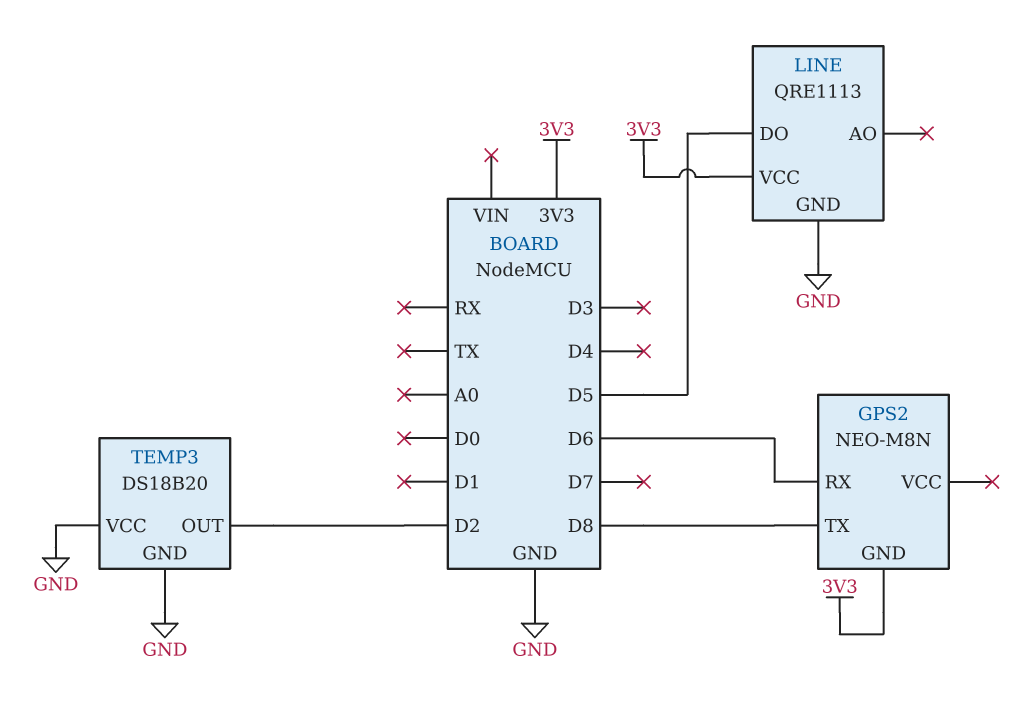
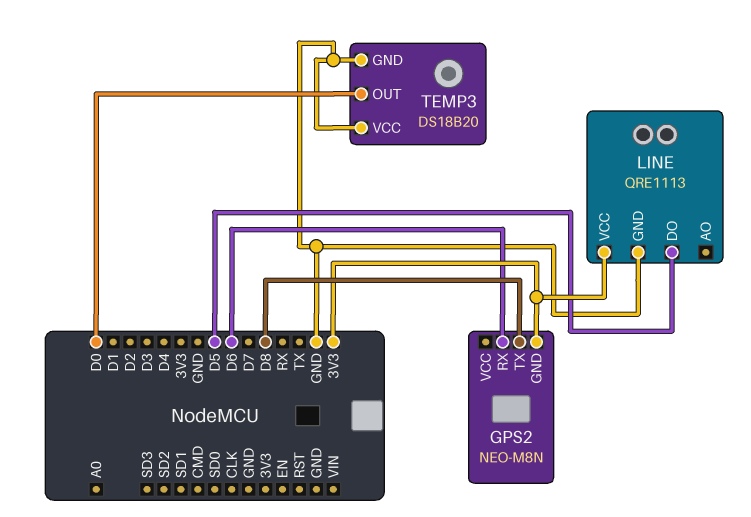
TEMP3 pin OUT: D2 -> D0

